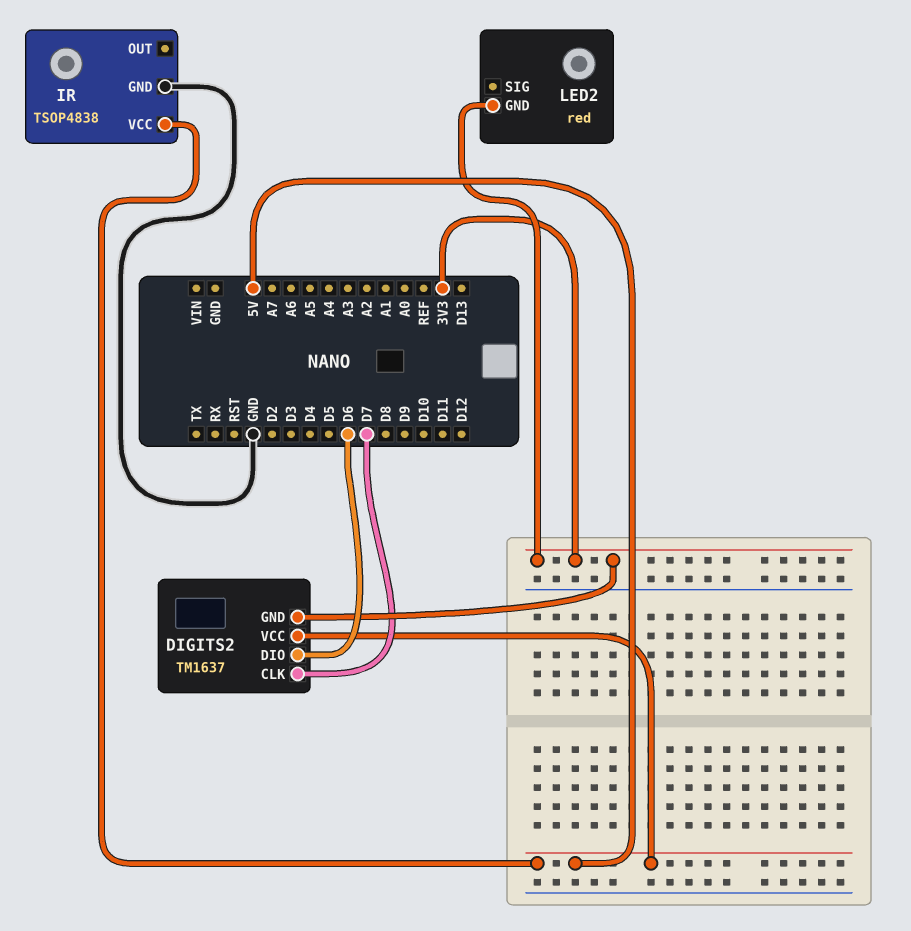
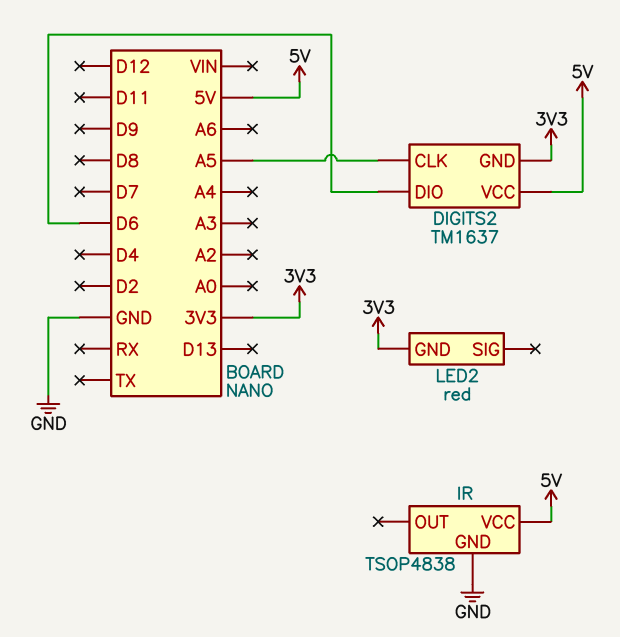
DIGITS2 pin CLK: D7 -> A5

